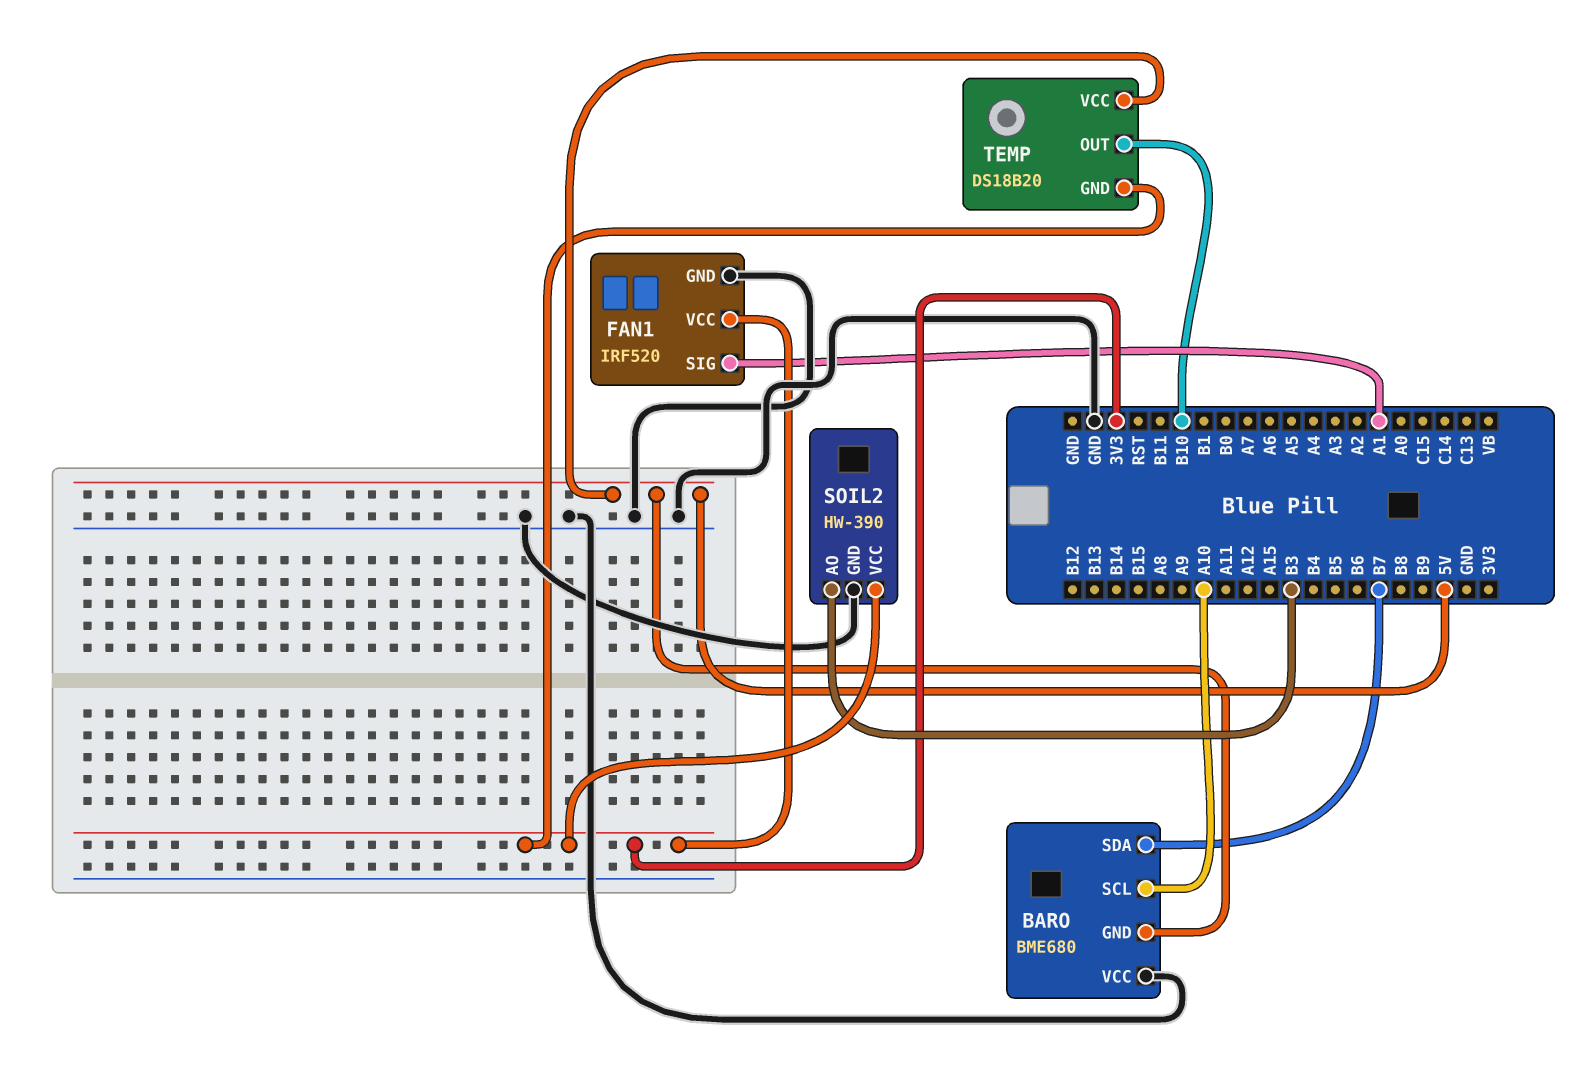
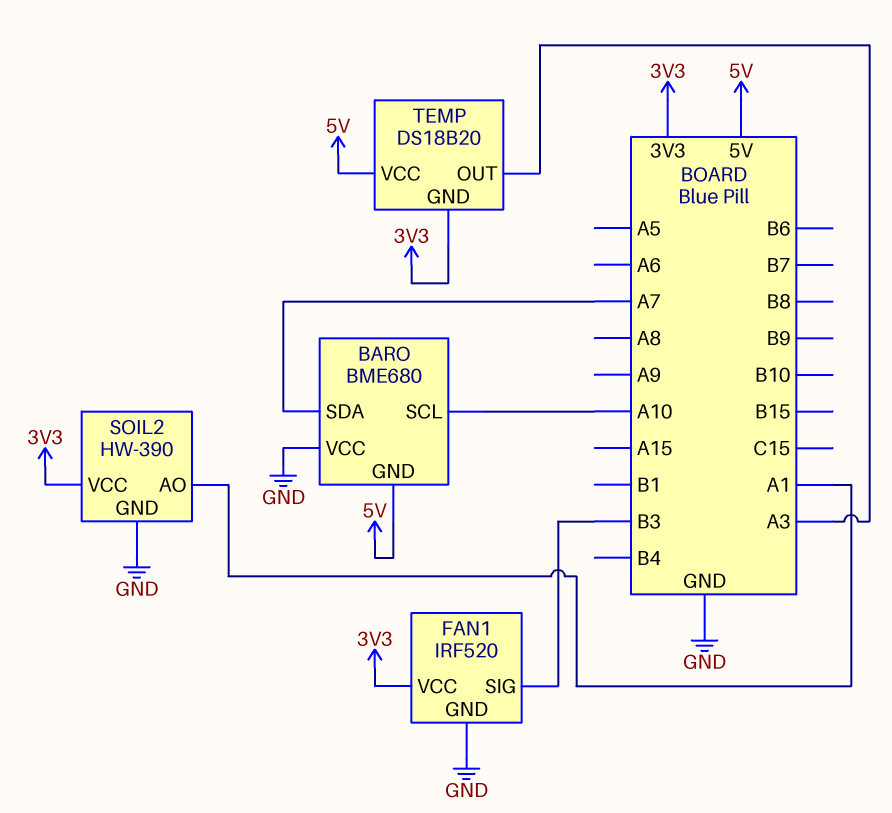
BARO pin SDA: B7 -> A7
FAN1 pin SIG: A1 -> B3
SOIL2 pin AO: B3 -> A1
TEMP pin OUT: B10 -> A3

